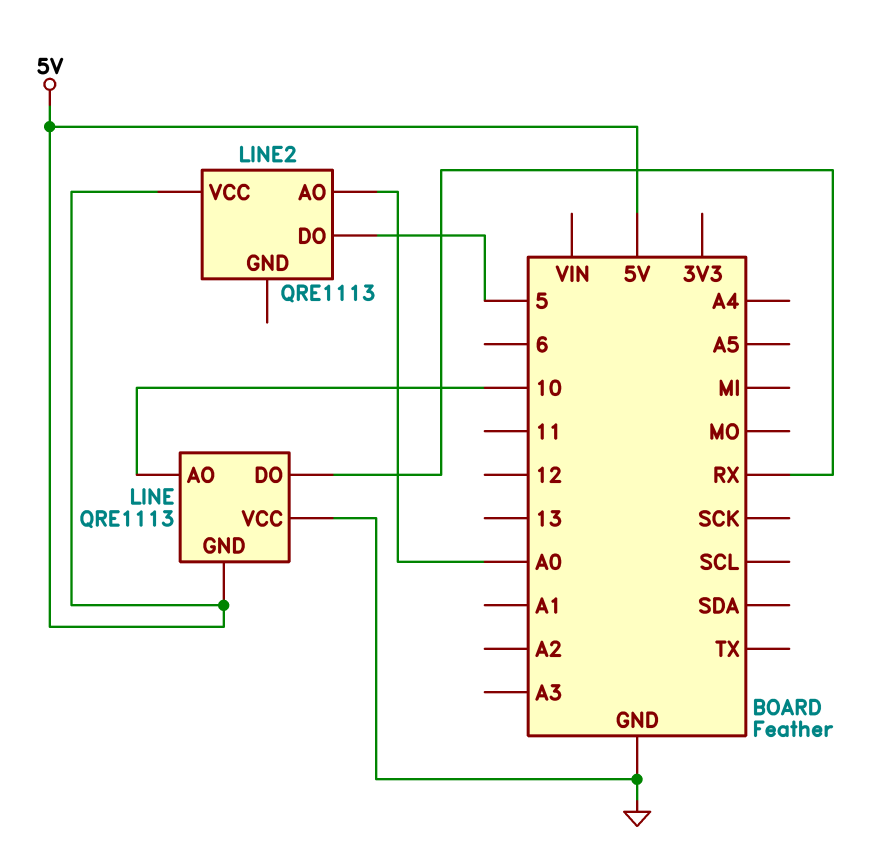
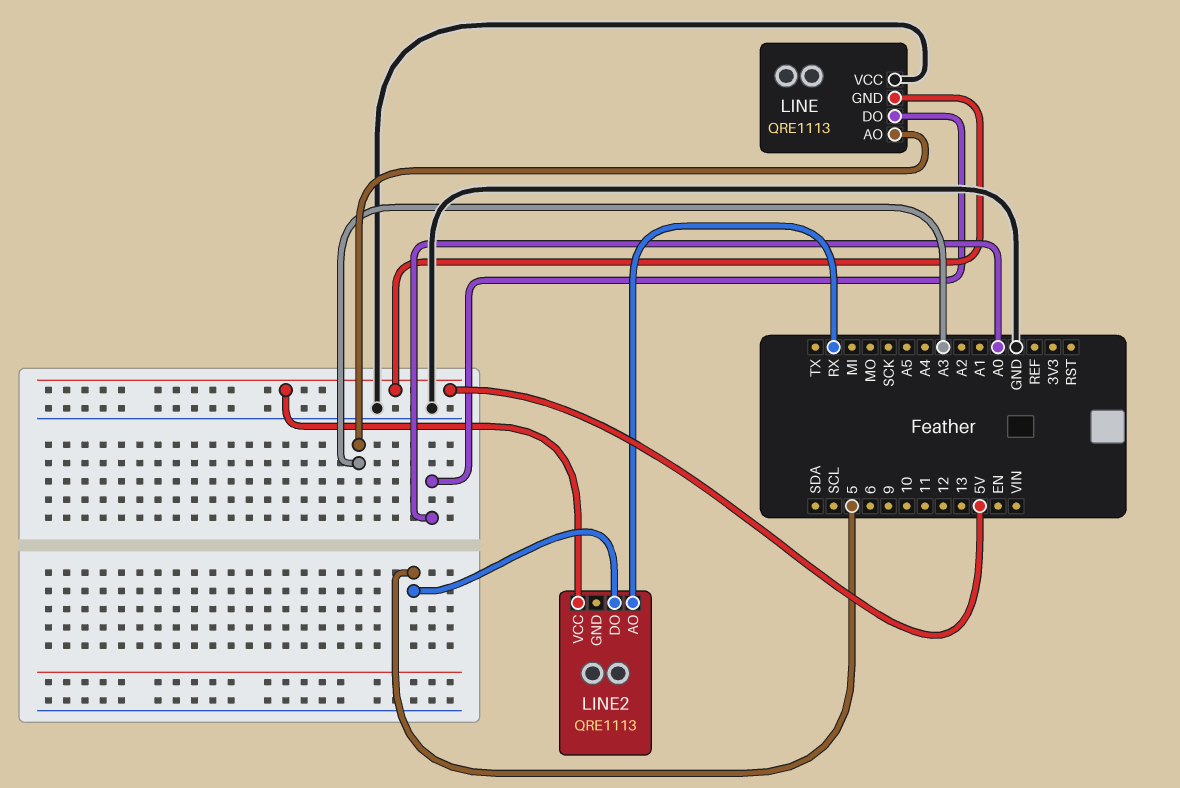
LINE pin AO: 10 -> A3
LINE pin DO: RX -> A0
LINE2 pin AO: A0 -> RX

